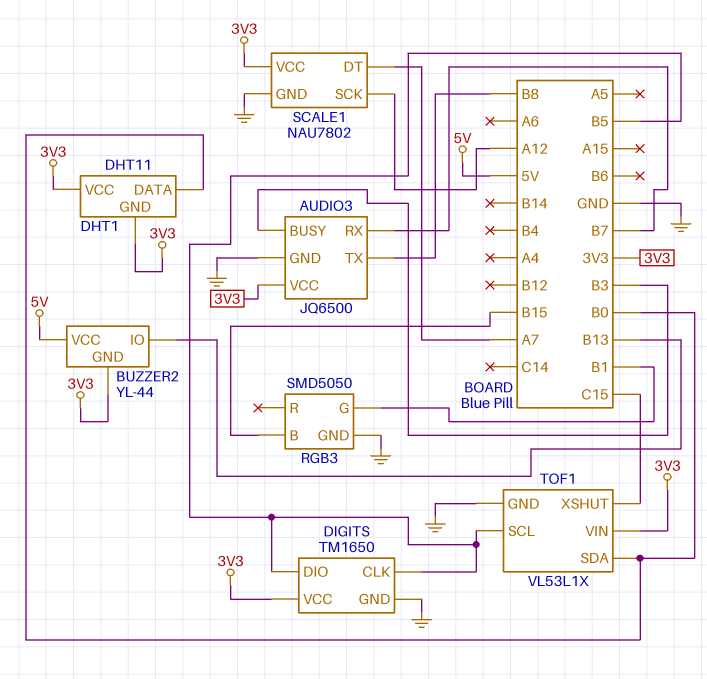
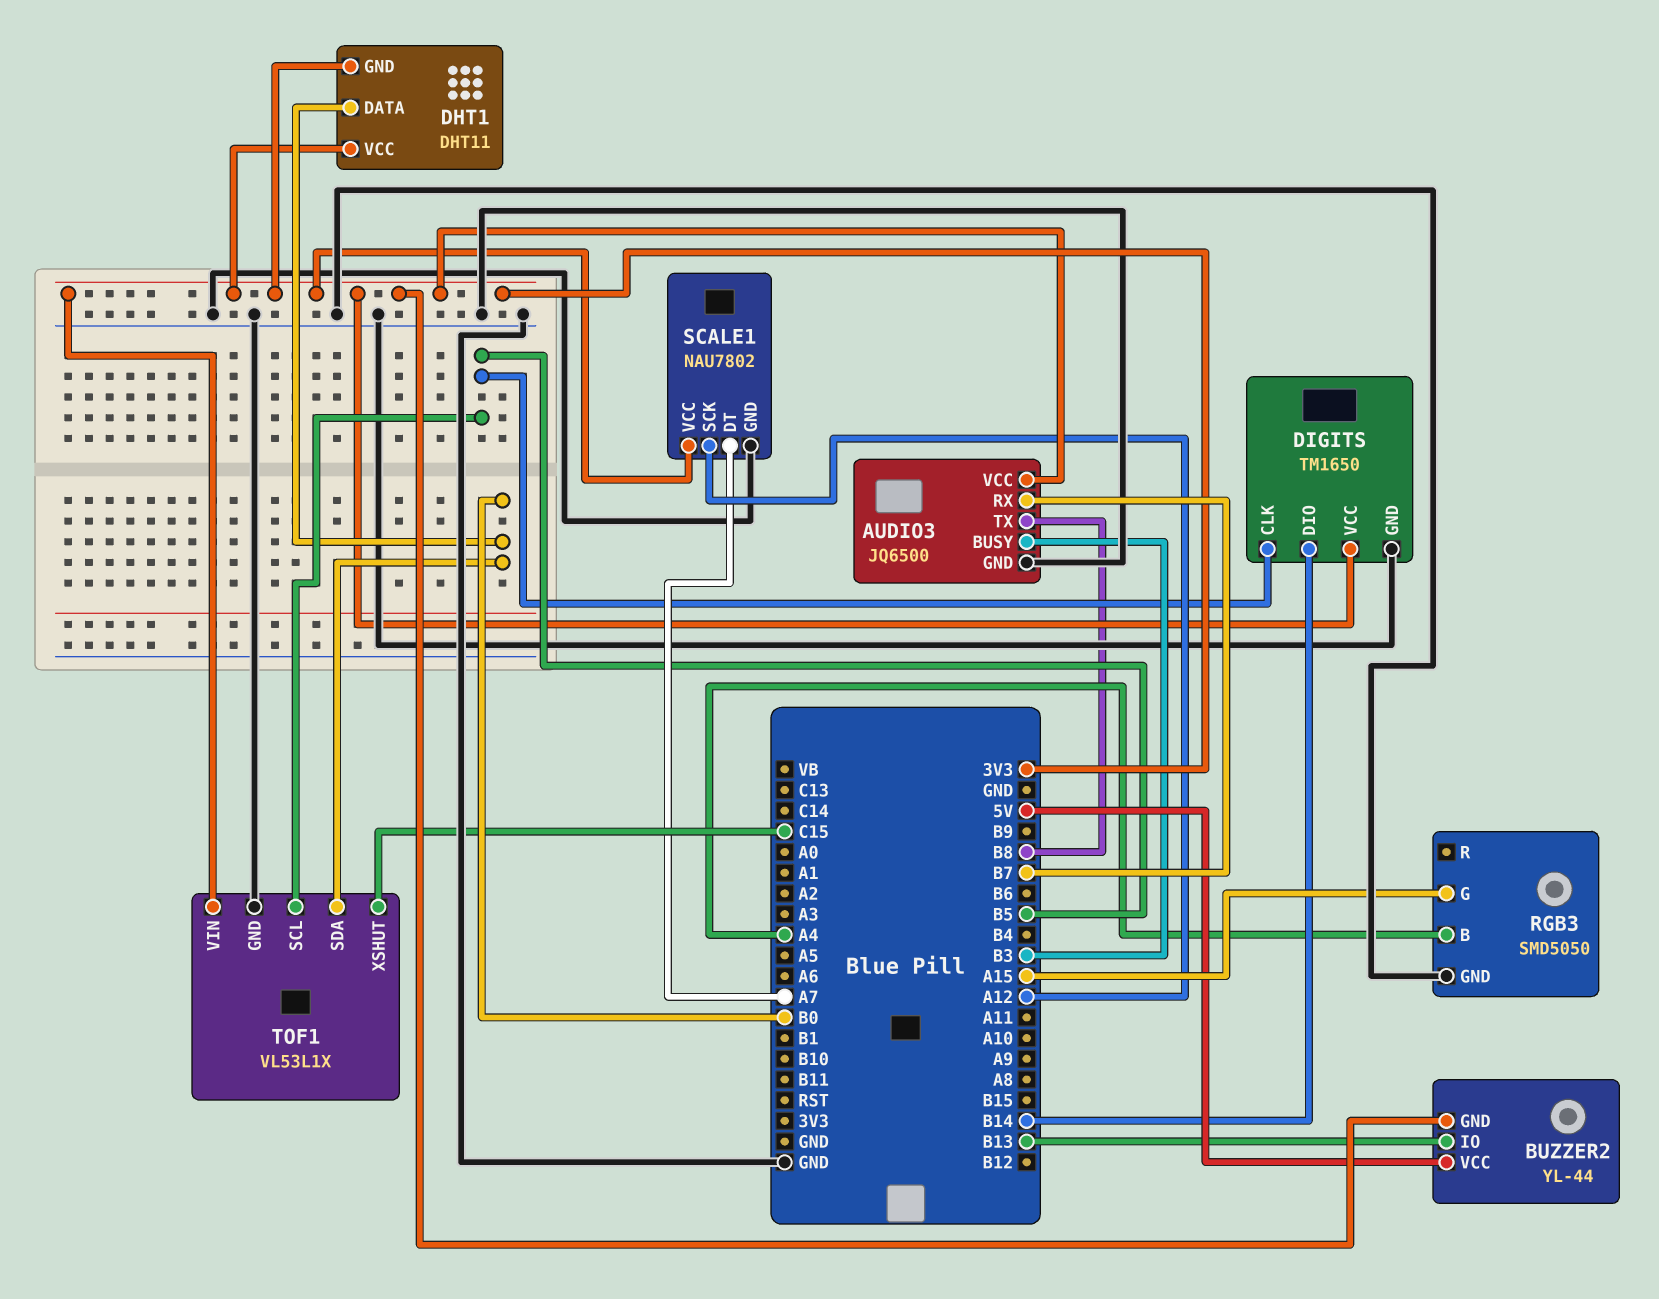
DIGITS pin DIO: B5 -> B14
RGB3 pin B: B15 -> A4
RGB3 pin G: B1 -> A15

